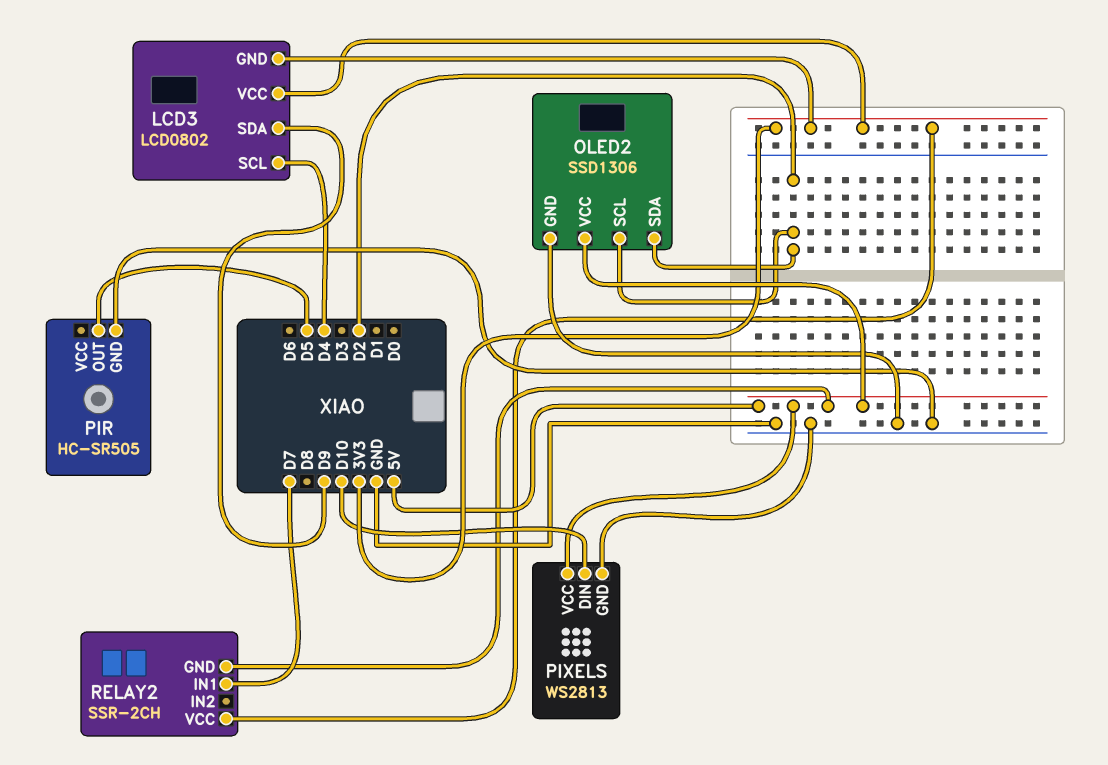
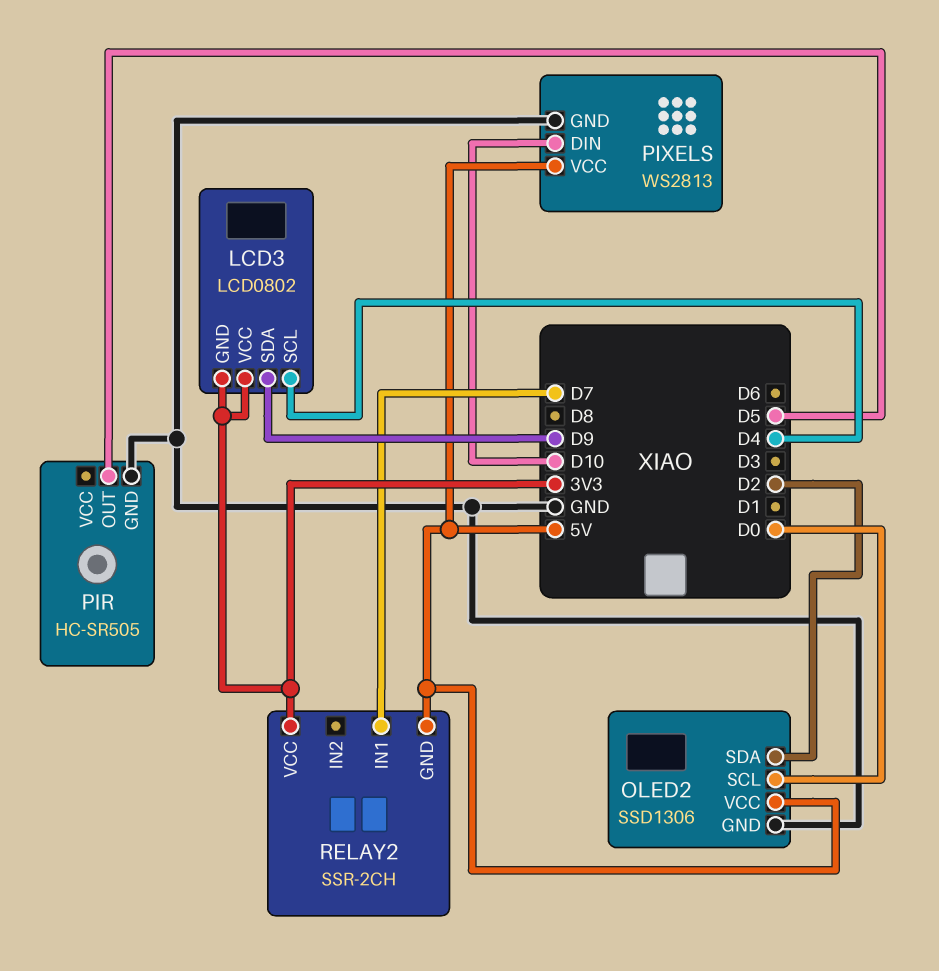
OLED2 pin SCL: D2 -> D0

